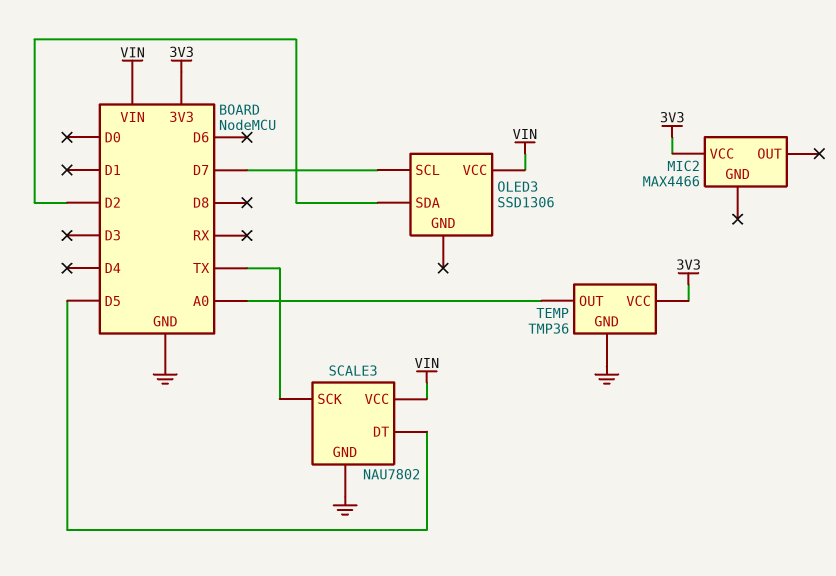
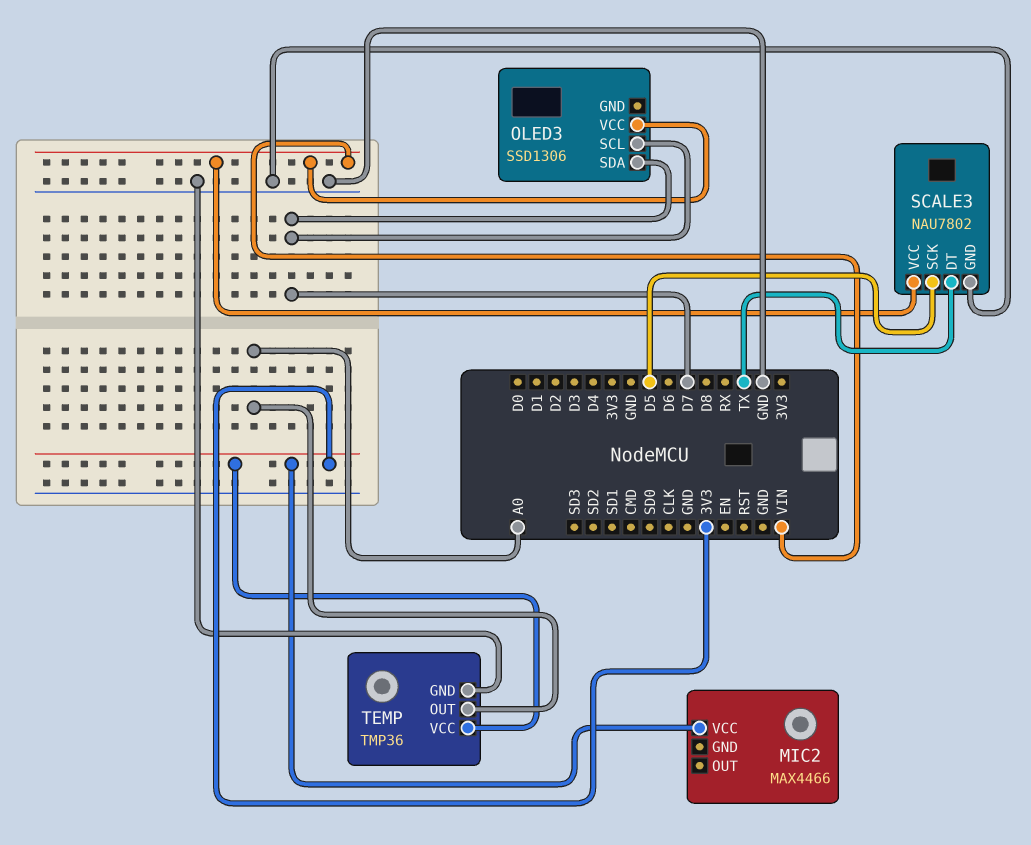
OLED3 pin SDA: D2 -> D7
SCALE3 pin DT: D5 -> TX
SCALE3 pin SCK: TX -> D5

